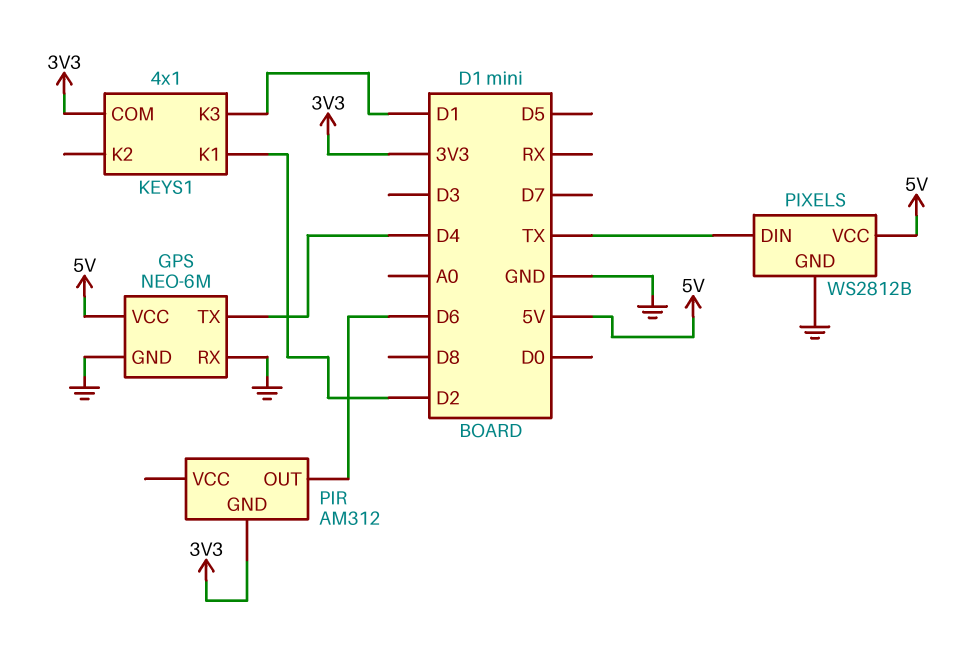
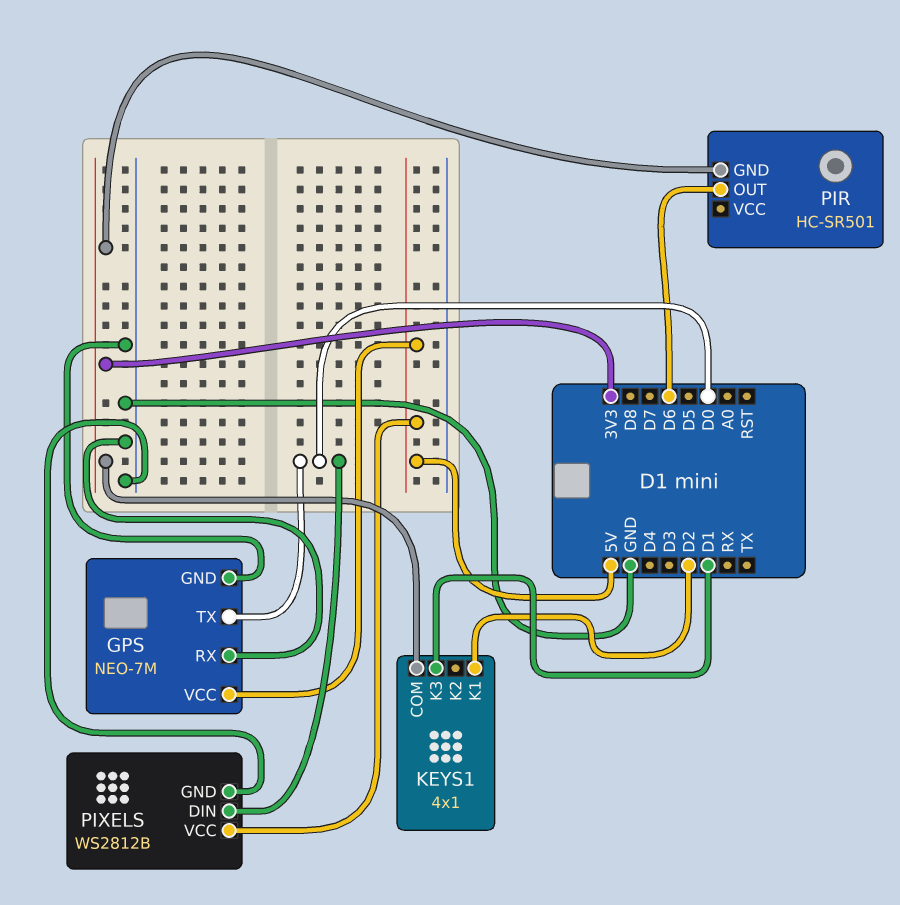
GPS: NEO-6M -> NEO-7M
GPS pin TX: D4 -> D0
PIR: AM312 -> HC-SR501
PIXELS pin DIN: TX -> D0

